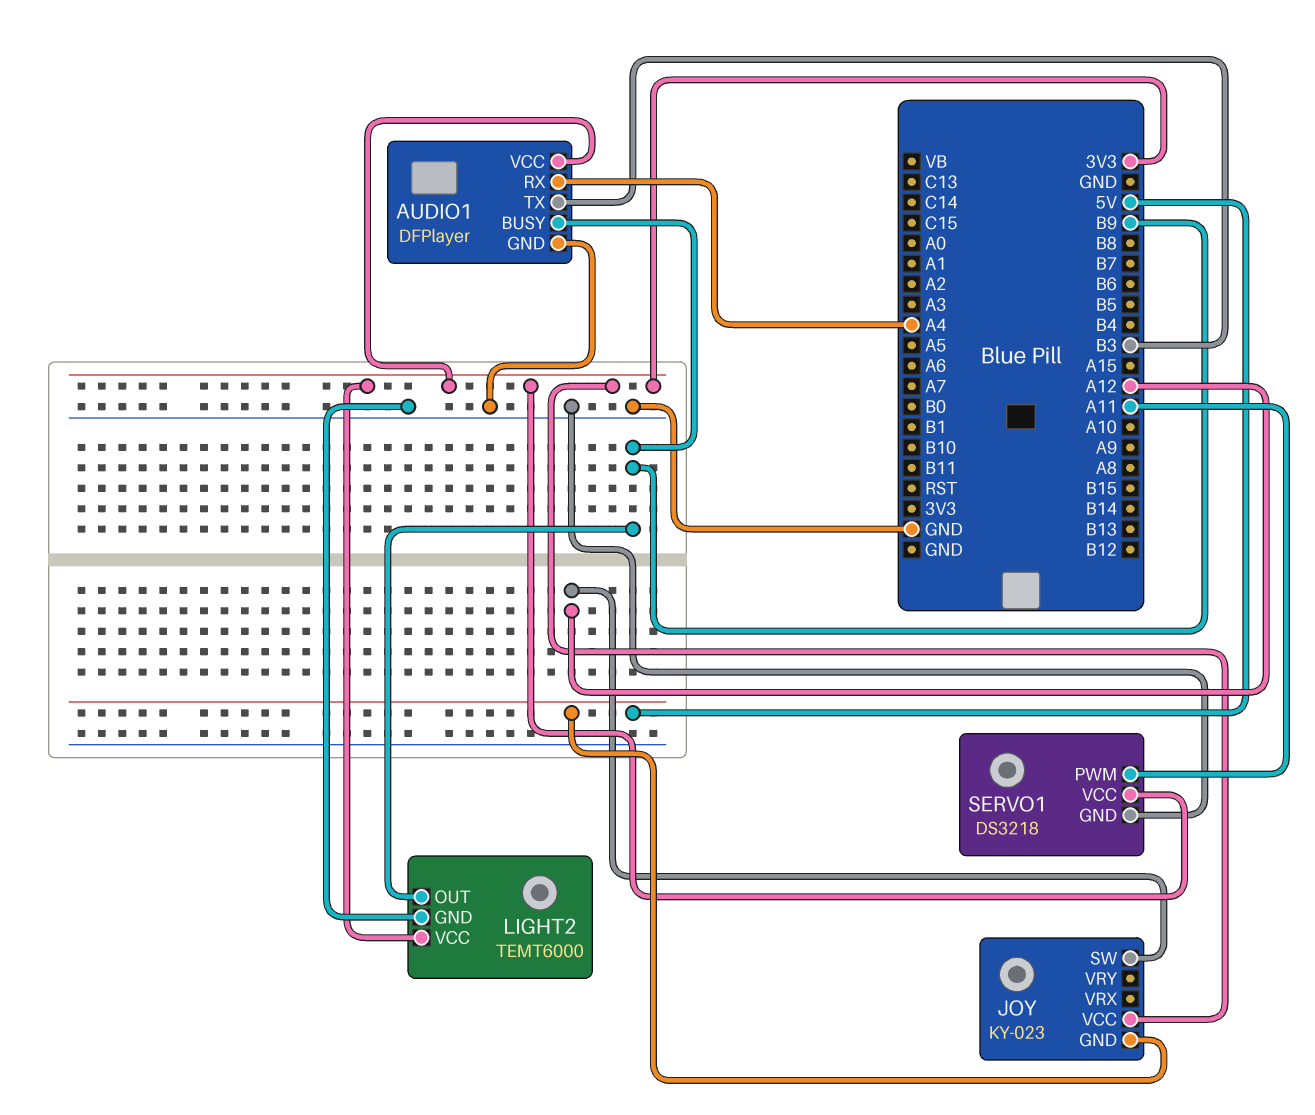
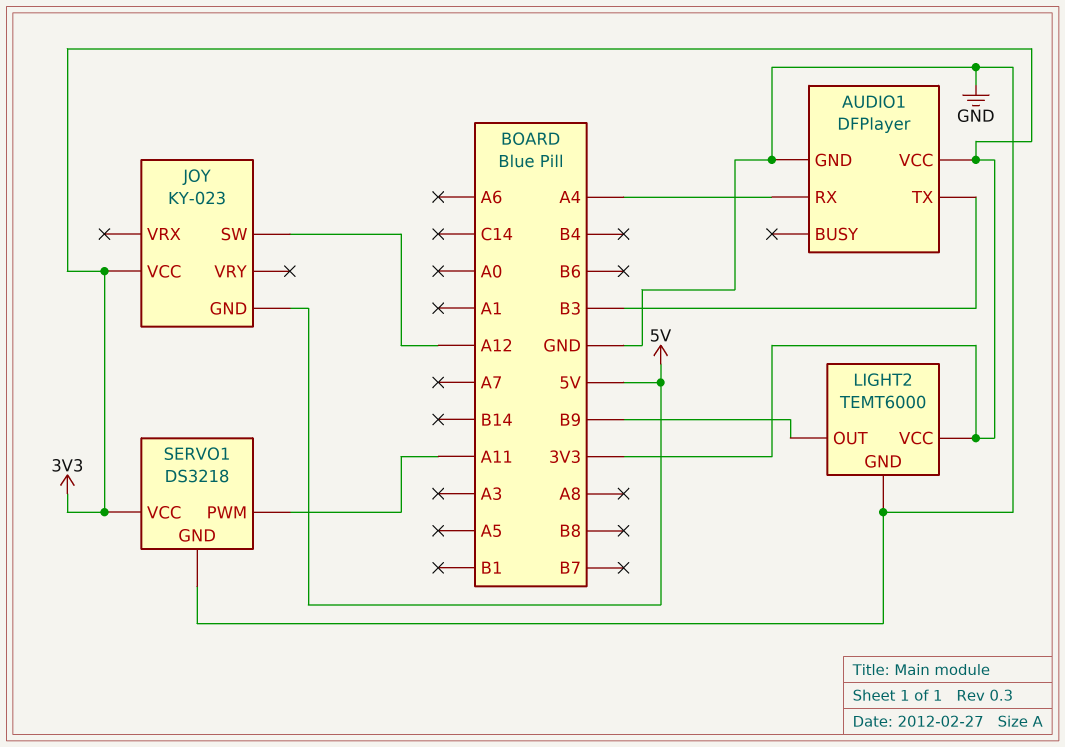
AUDIO1 pin BUSY: B9 -> none

